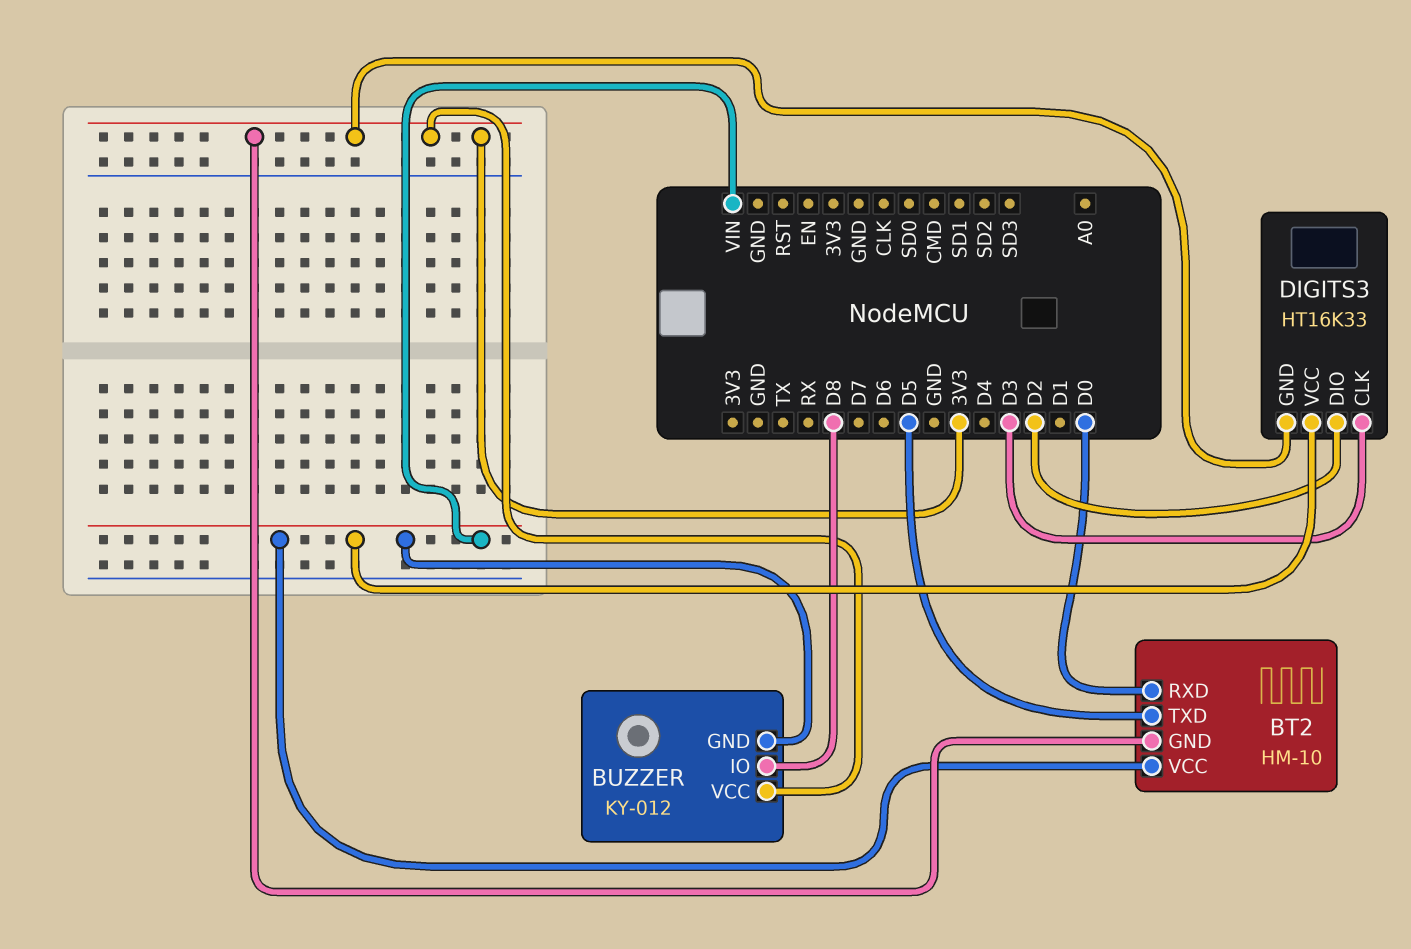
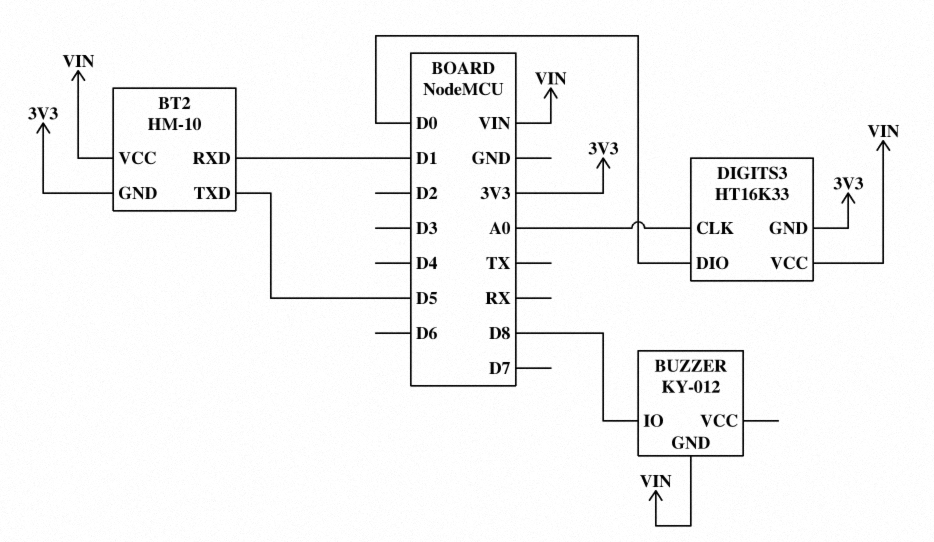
BT2 pin RXD: D0 -> D1
BUZZER pin VCC: 3V3 -> none
DIGITS3 pin CLK: D3 -> A0
DIGITS3 pin DIO: D2 -> D0

